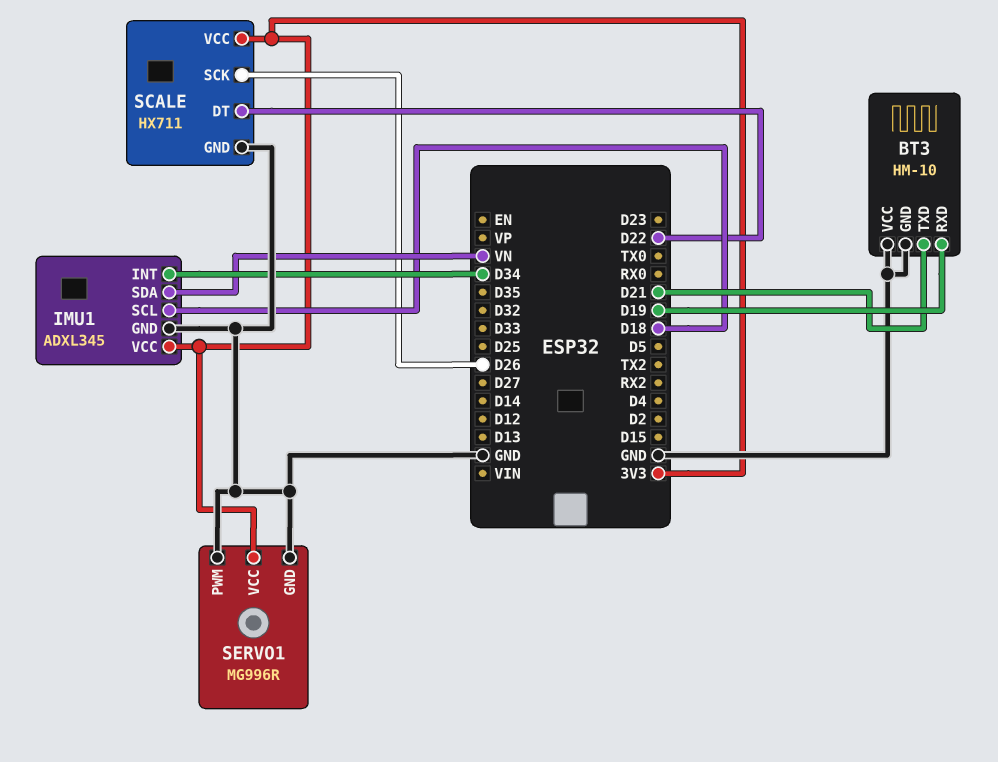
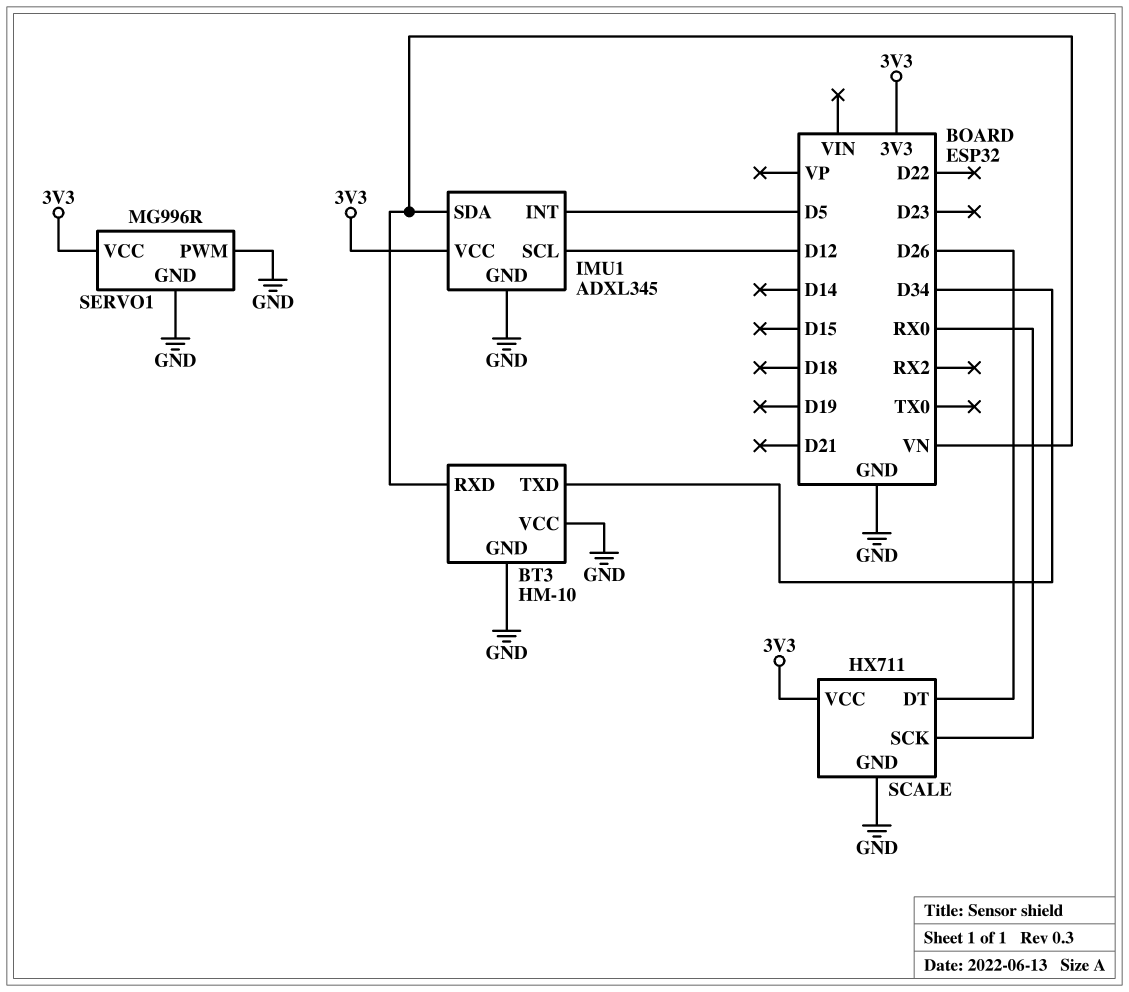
BT3 pin RXD: D19 -> VN
BT3 pin TXD: D21 -> D34
IMU1 pin INT: D34 -> D5
IMU1 pin SCL: D18 -> D12
SCALE pin DT: D22 -> D26
SCALE pin SCK: D26 -> RX0

